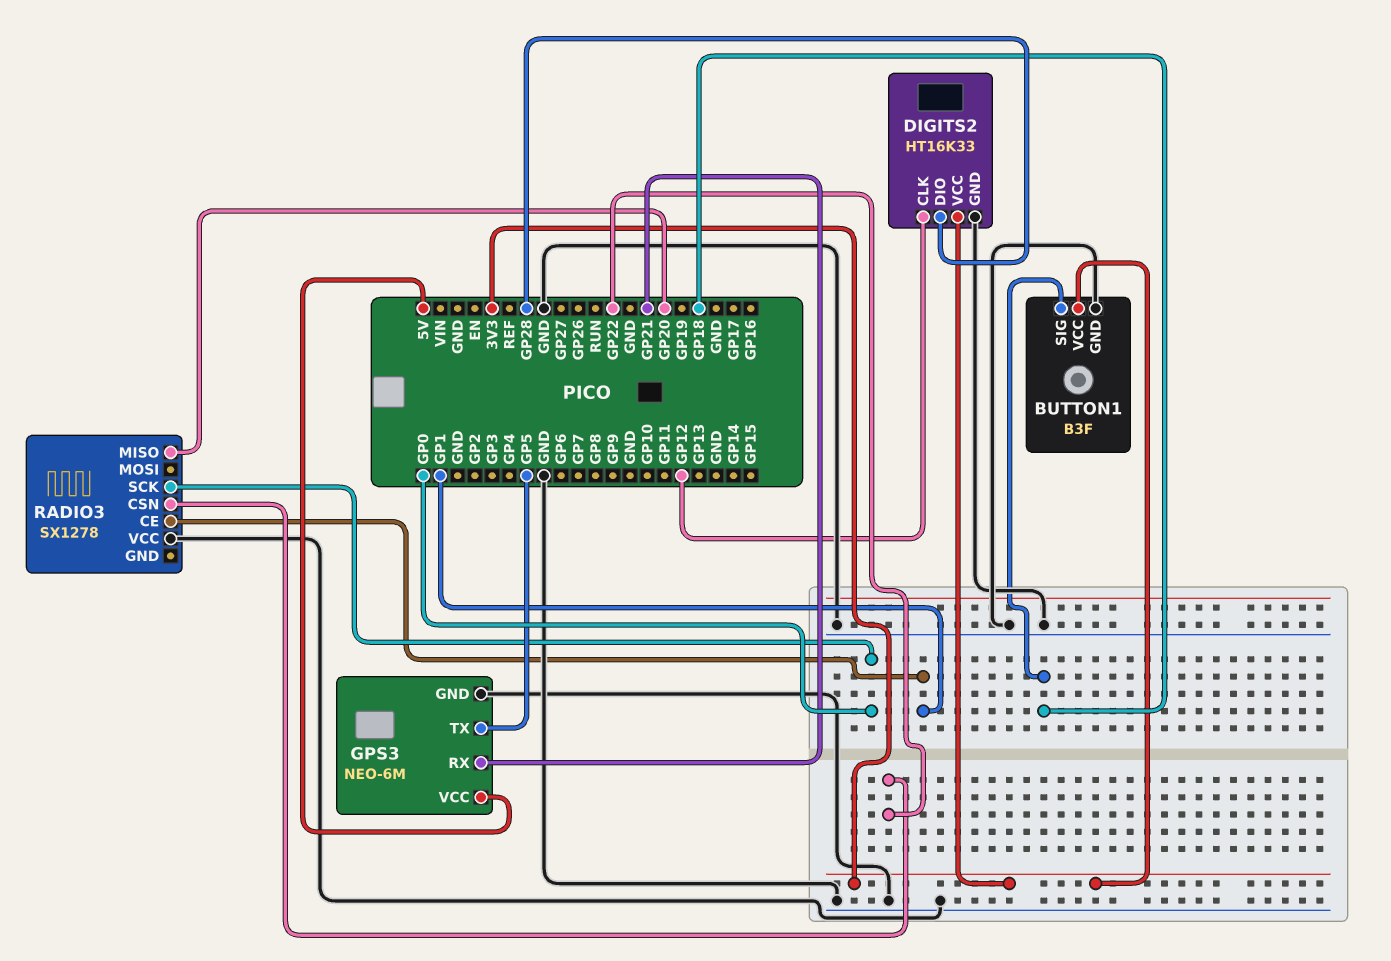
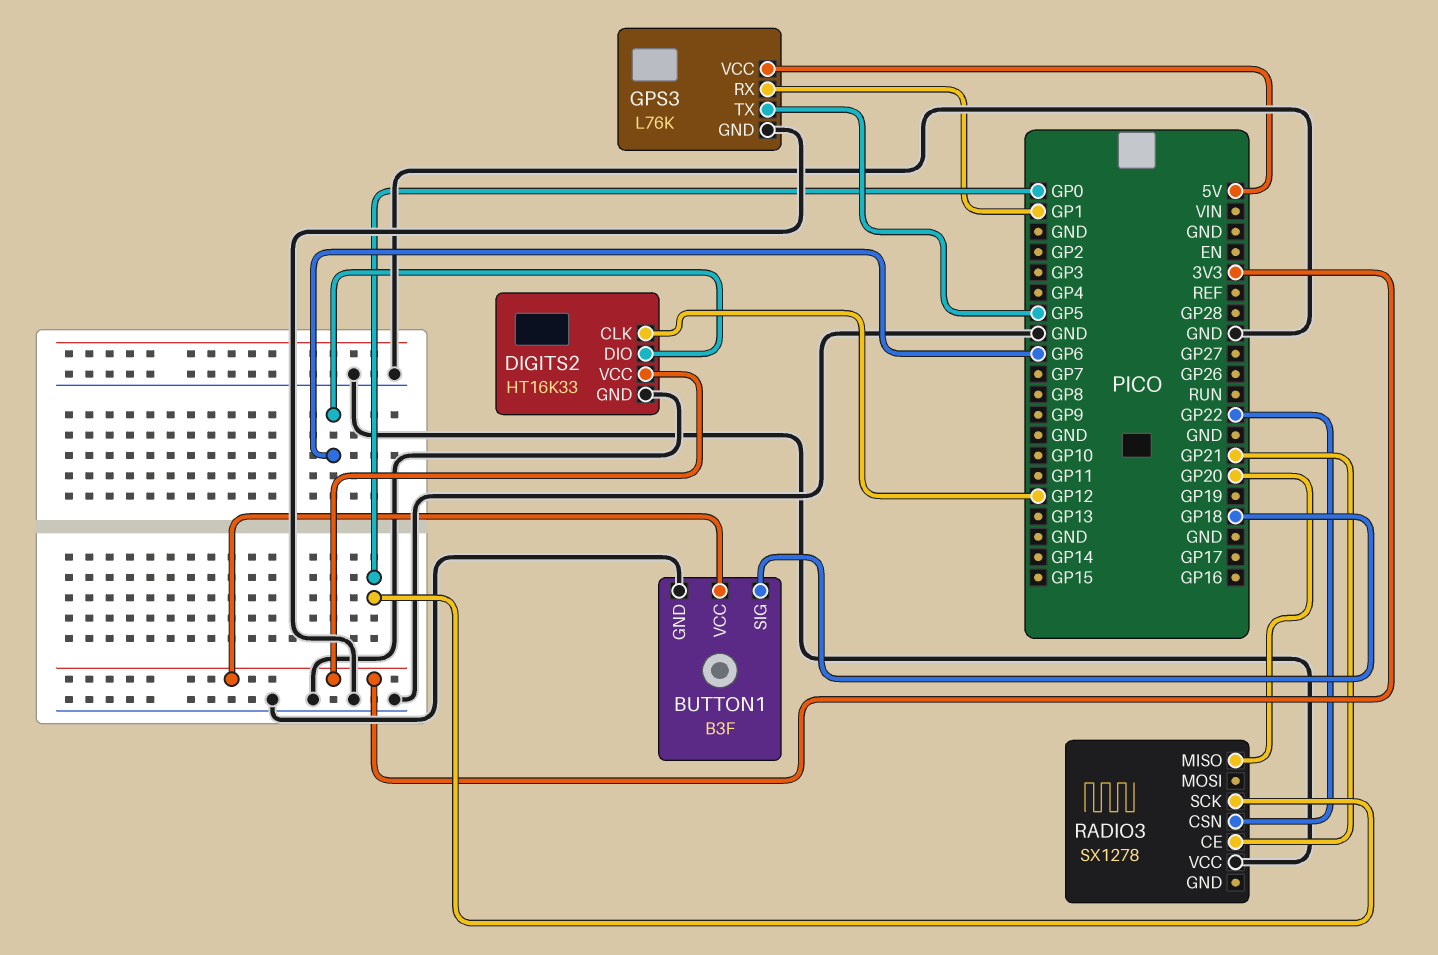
DIGITS2 pin DIO: GP28 -> GP6
GPS3: NEO-6M -> L76K
GPS3 pin RX: GP21 -> GP1
RADIO3 pin CE: GP1 -> GP21

